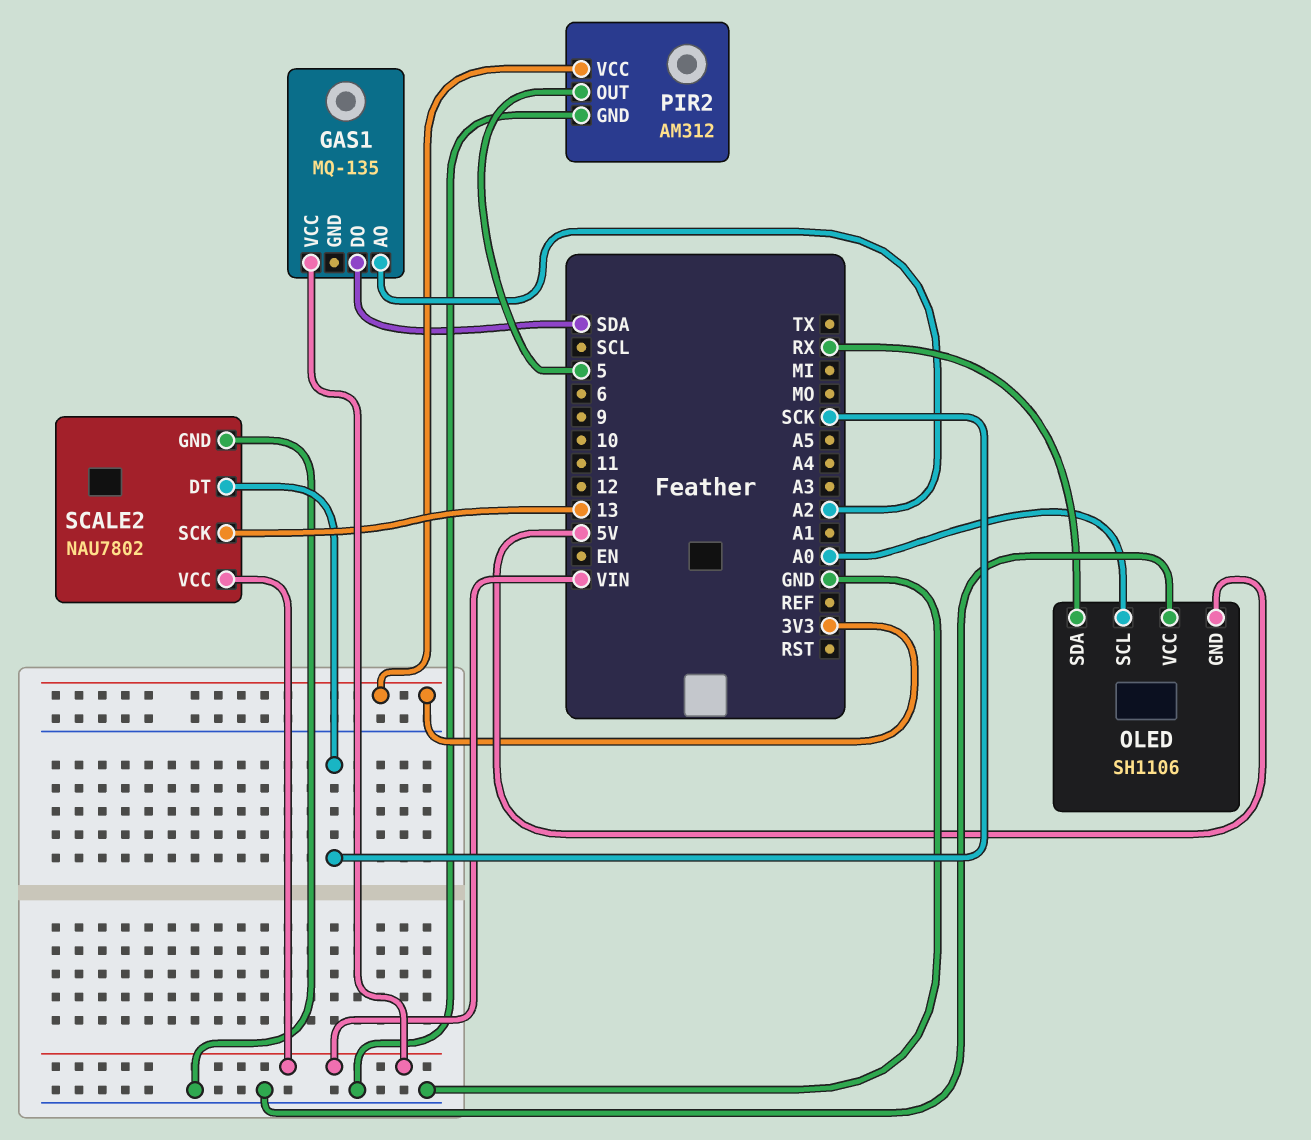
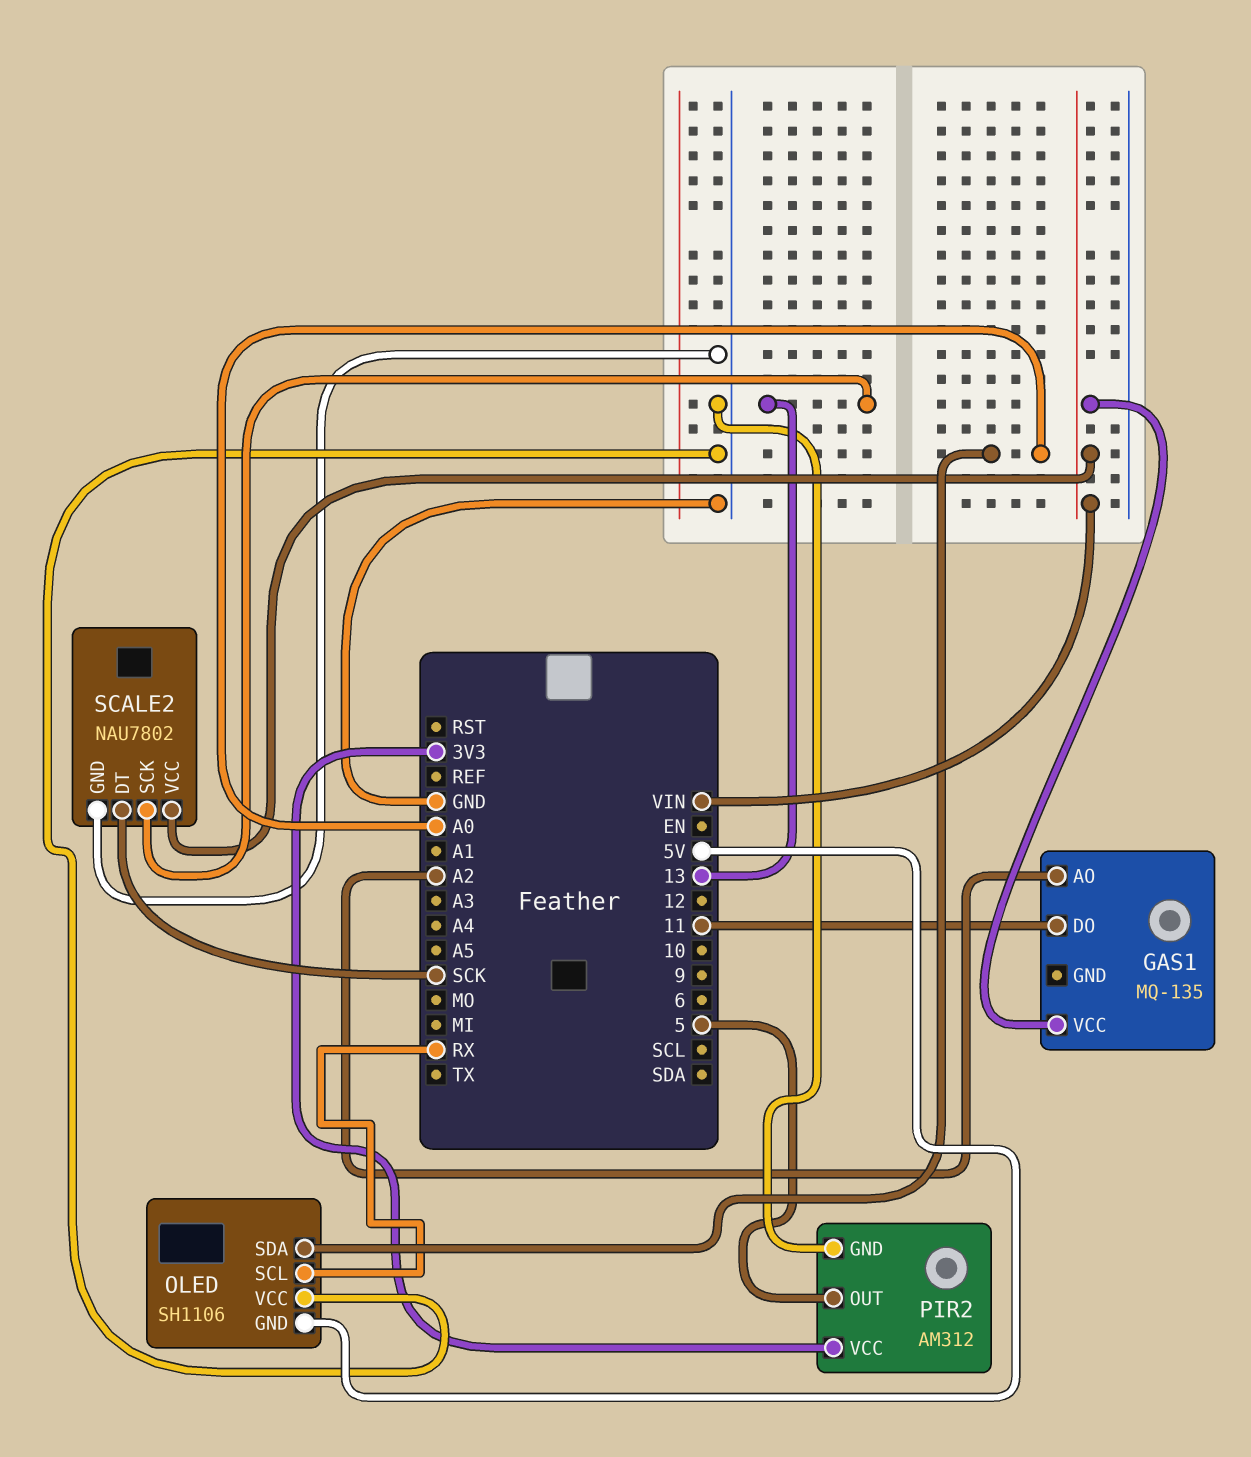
GAS1 pin DO: SDA -> 11
OLED pin SCL: A0 -> RX
OLED pin SDA: RX -> A0

